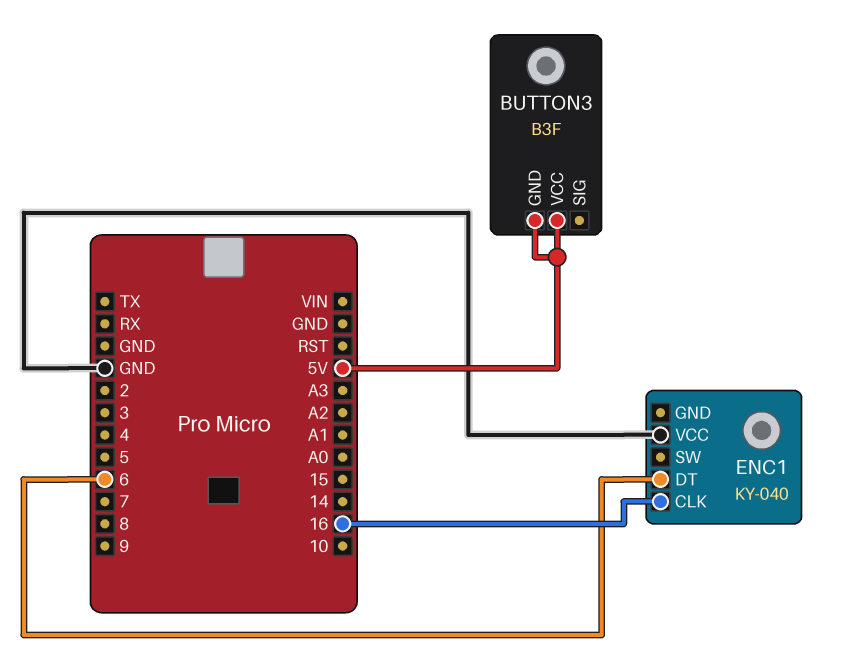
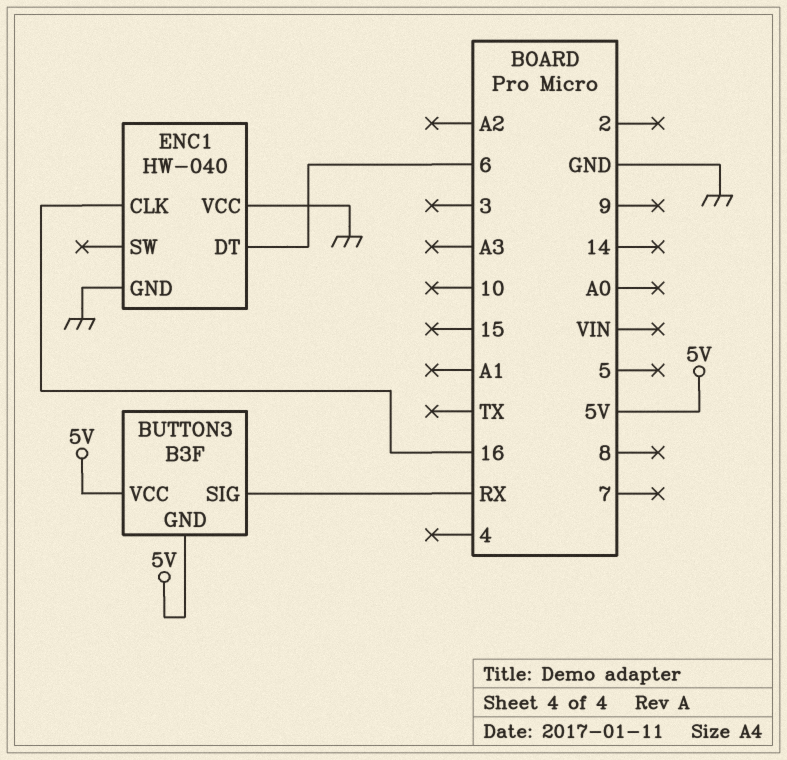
BUTTON3 pin SIG: none -> RX
ENC1: KY-040 -> HW-040
ENC1 pin GND: none -> GND

